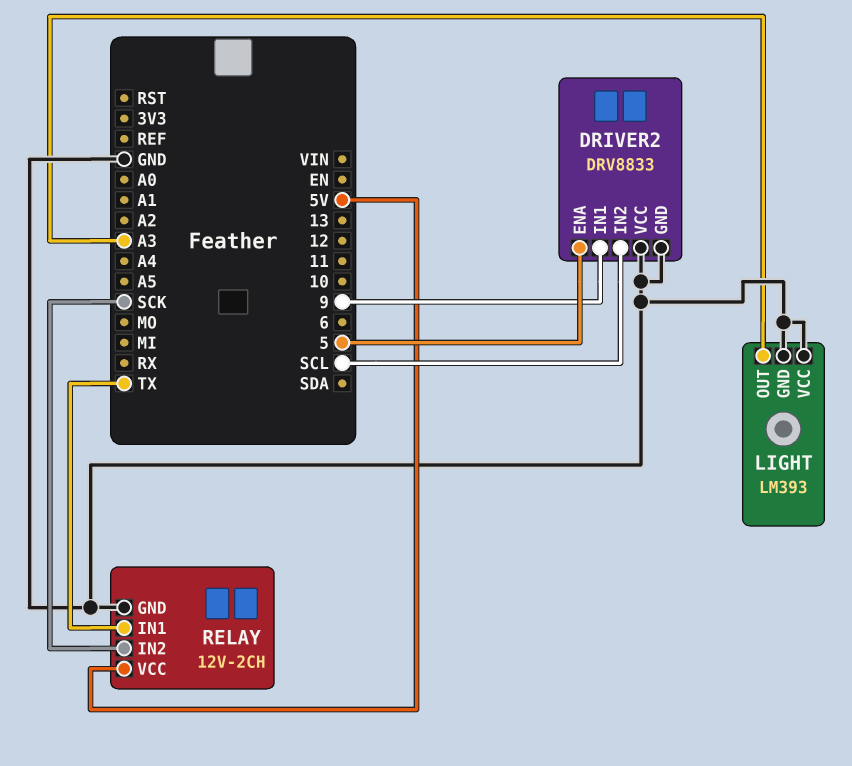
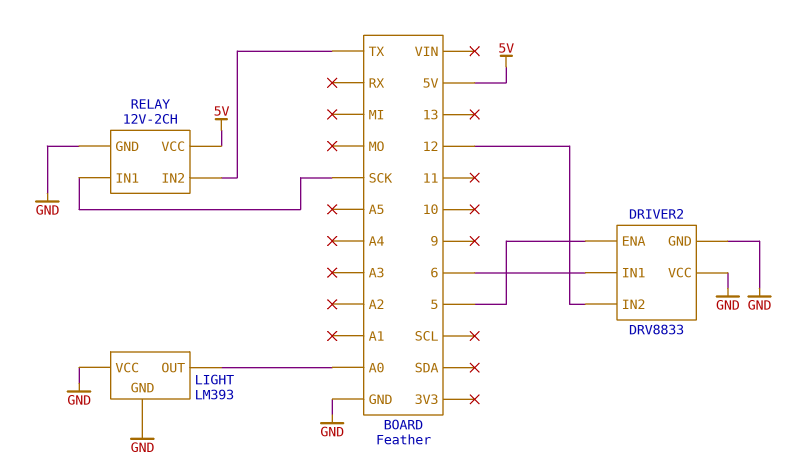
DRIVER2 pin IN1: 9 -> 6
DRIVER2 pin IN2: SCL -> 12
LIGHT pin OUT: A3 -> A0
RELAY pin IN1: TX -> SCK
RELAY pin IN2: SCK -> TX

